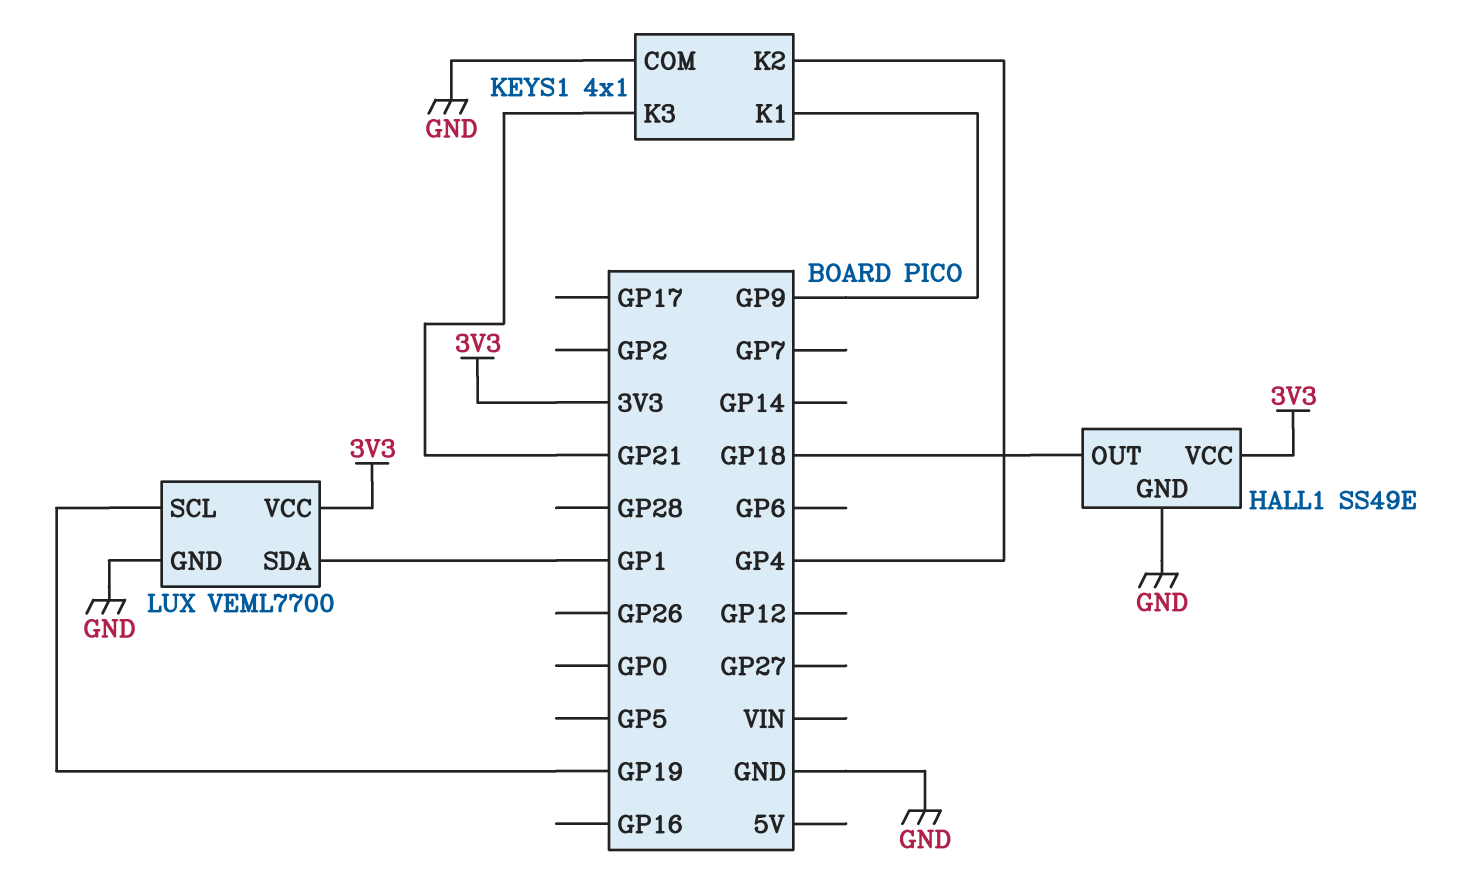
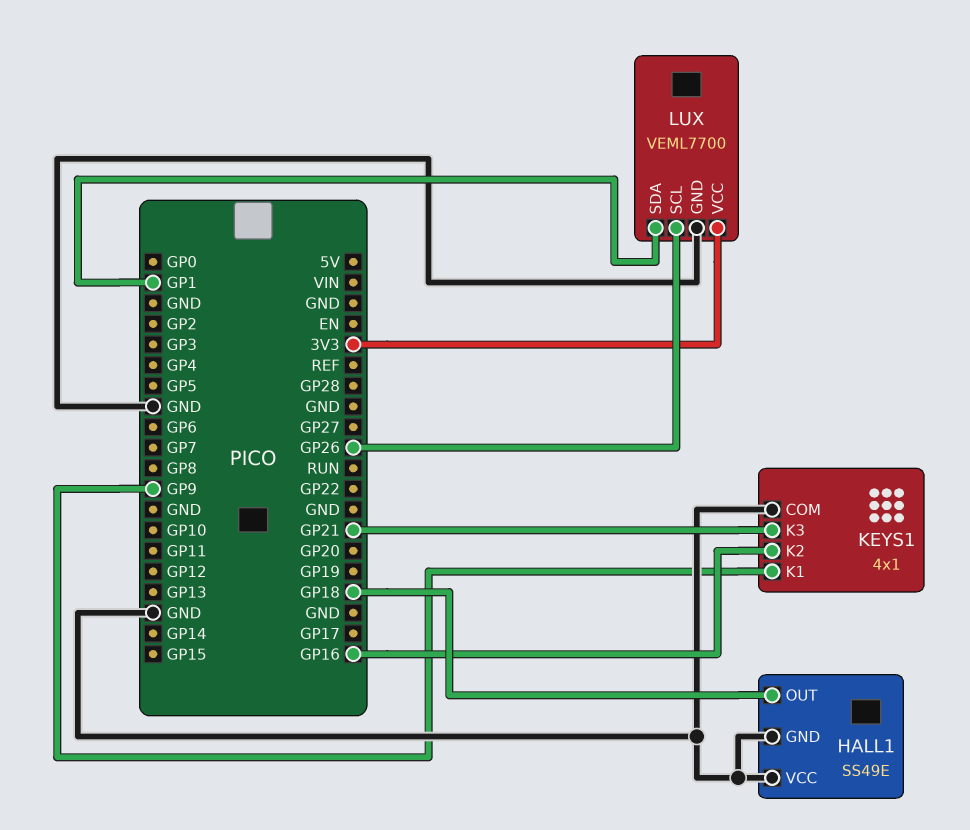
HALL1 pin VCC: 3V3 -> GND
KEYS1 pin K2: GP4 -> GP16
LUX pin SCL: GP19 -> GP26

